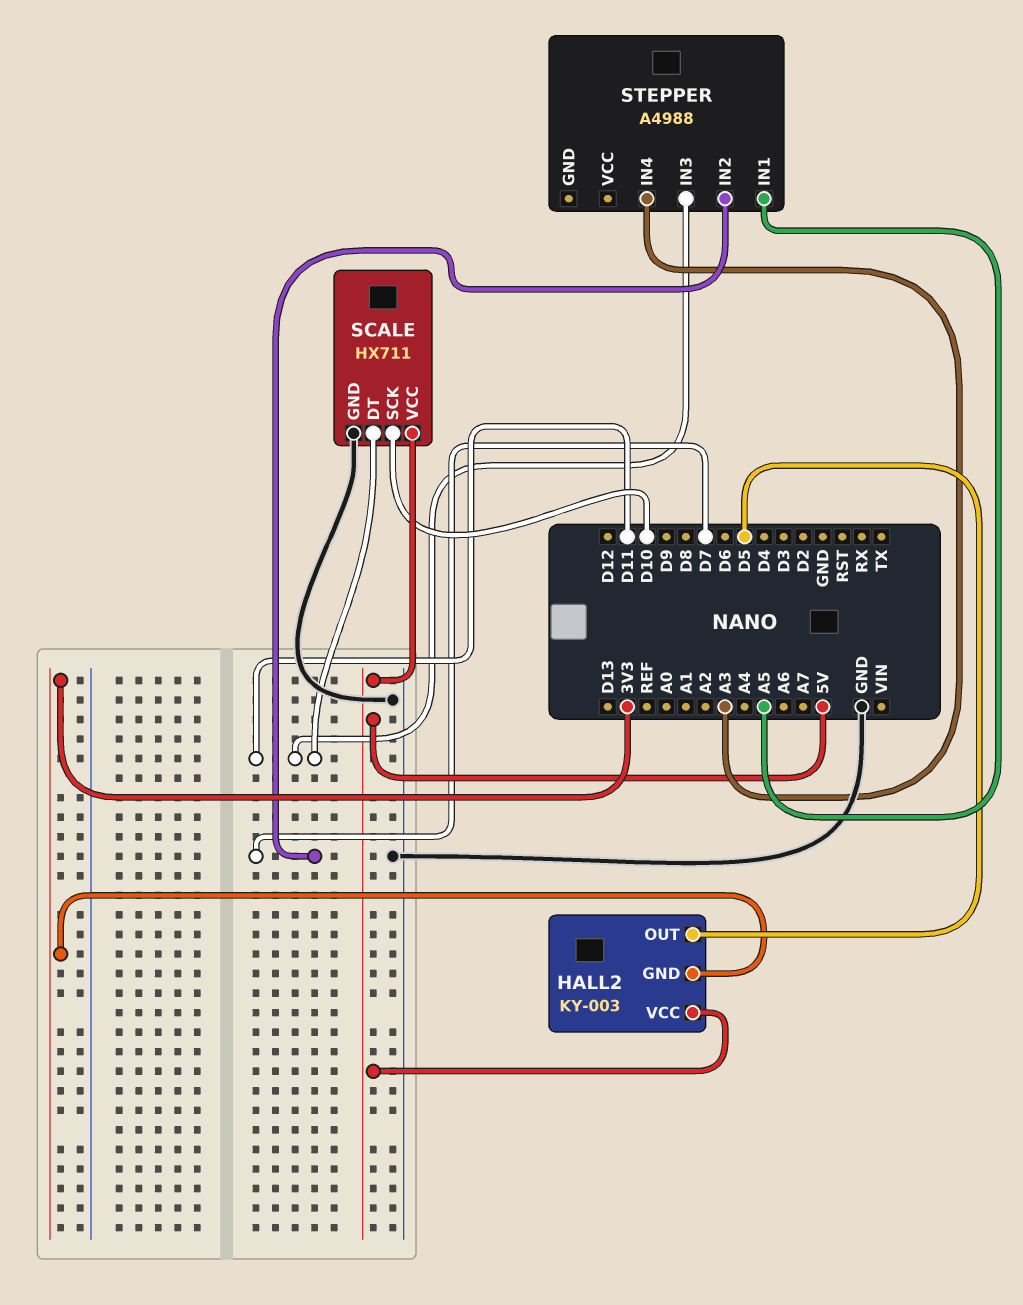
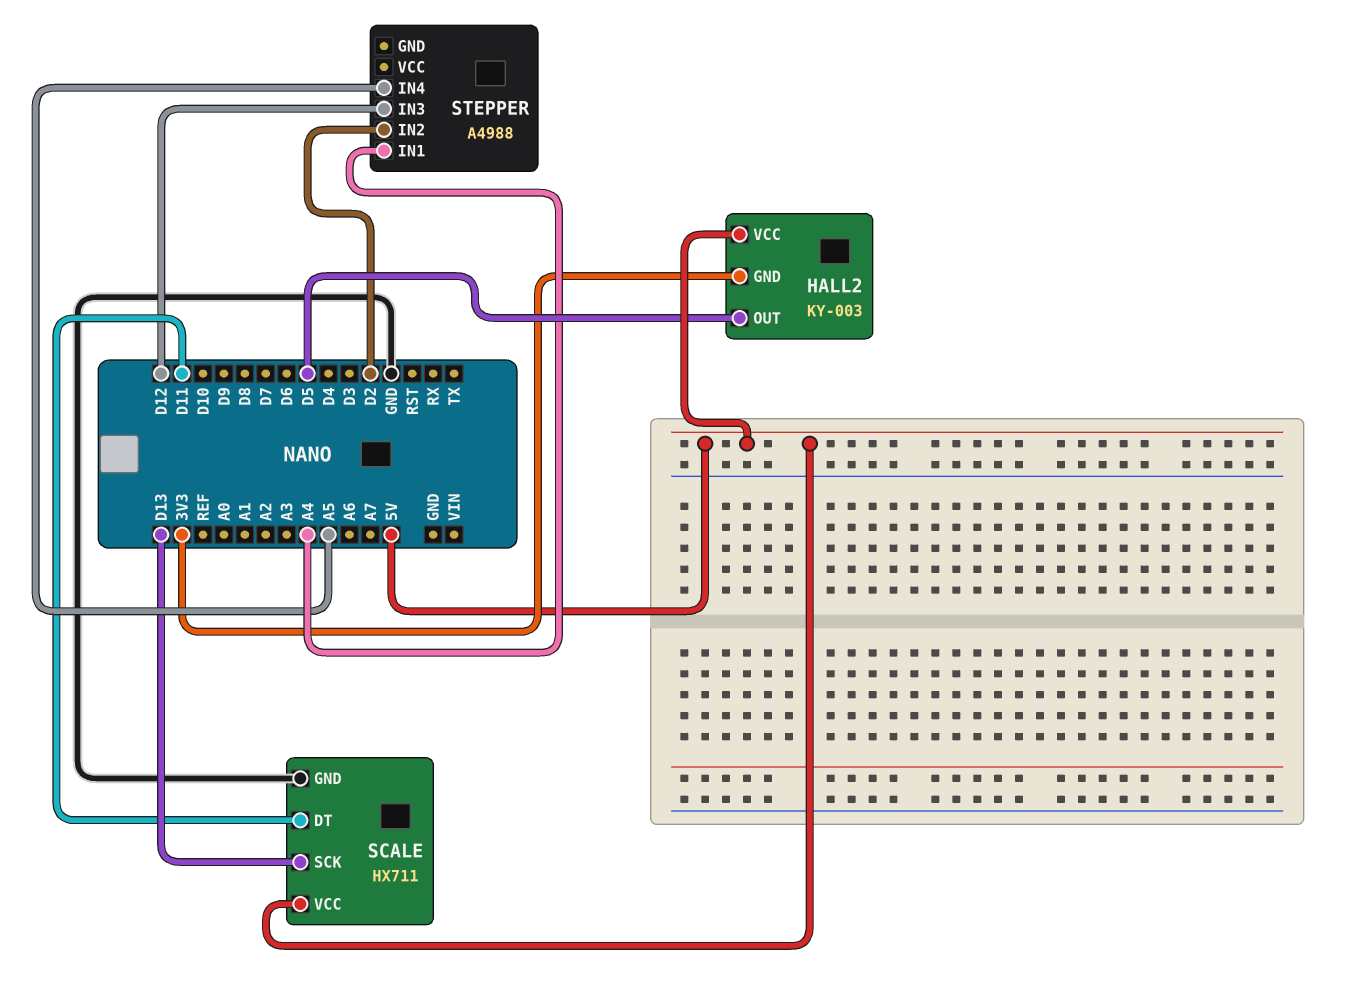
SCALE pin SCK: D10 -> D13
STEPPER pin IN1: A5 -> A4
STEPPER pin IN2: D7 -> D2
STEPPER pin IN3: D11 -> D12
STEPPER pin IN4: A3 -> A5

